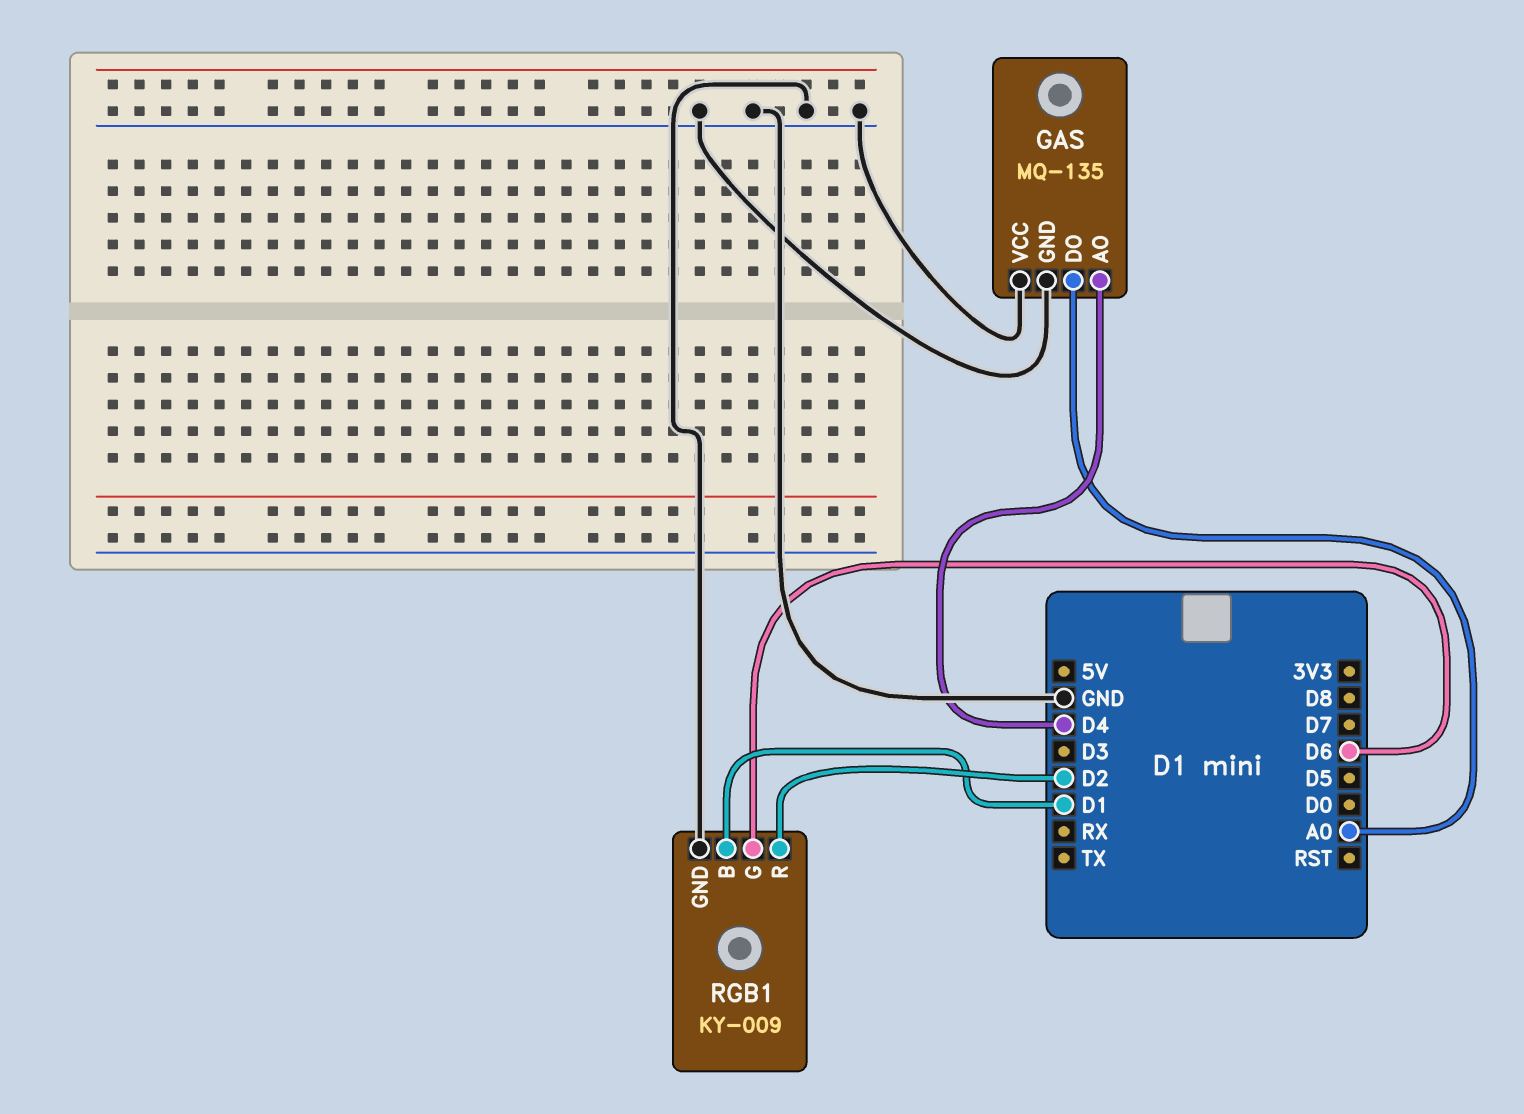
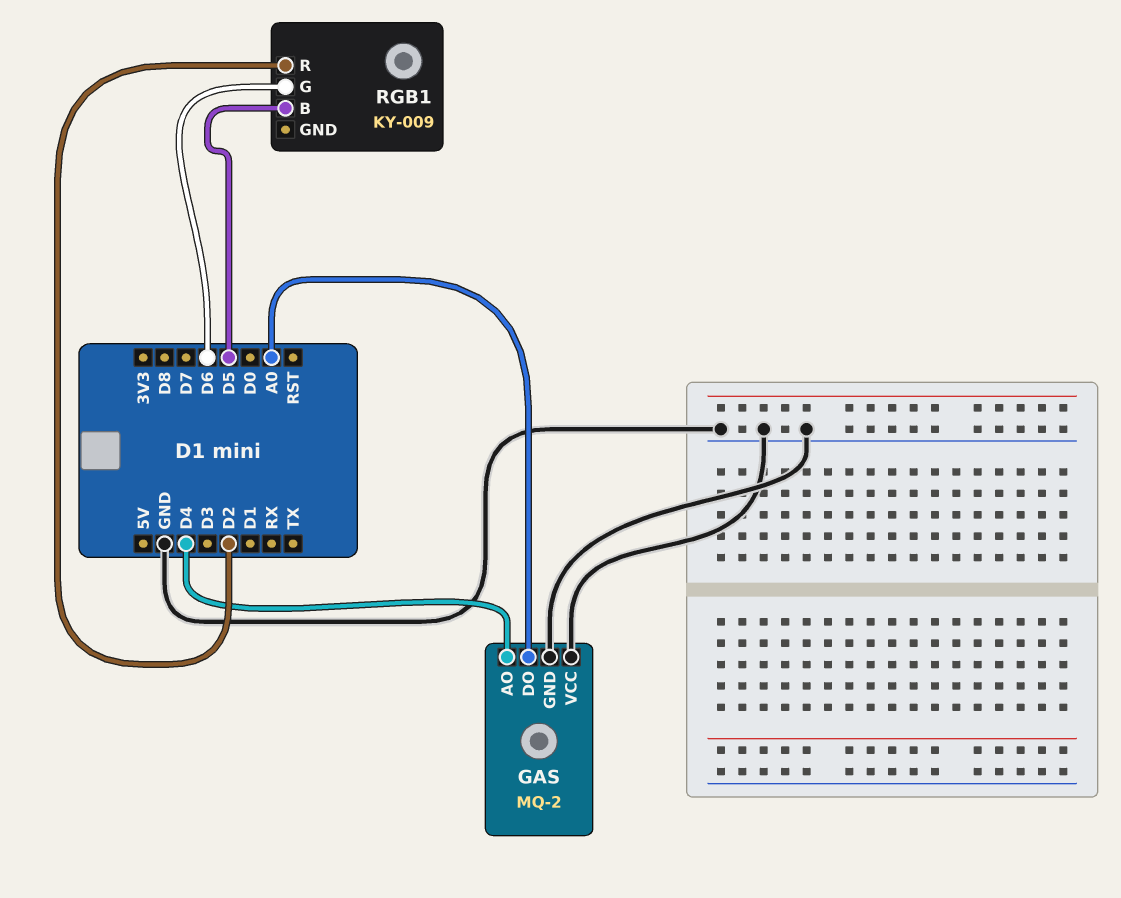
GAS: MQ-135 -> MQ-2
RGB1 pin B: D1 -> D5
RGB1 pin GND: GND -> none

